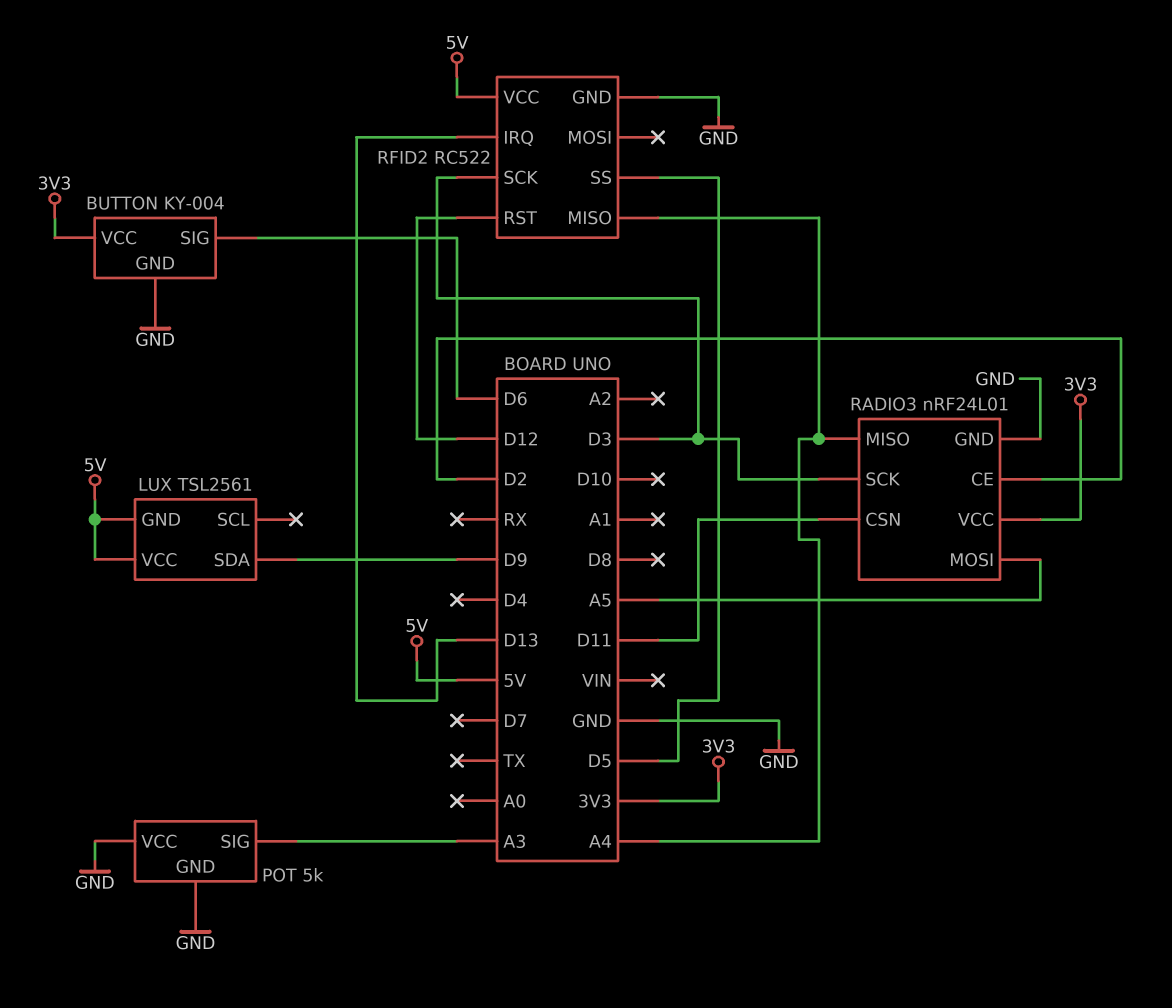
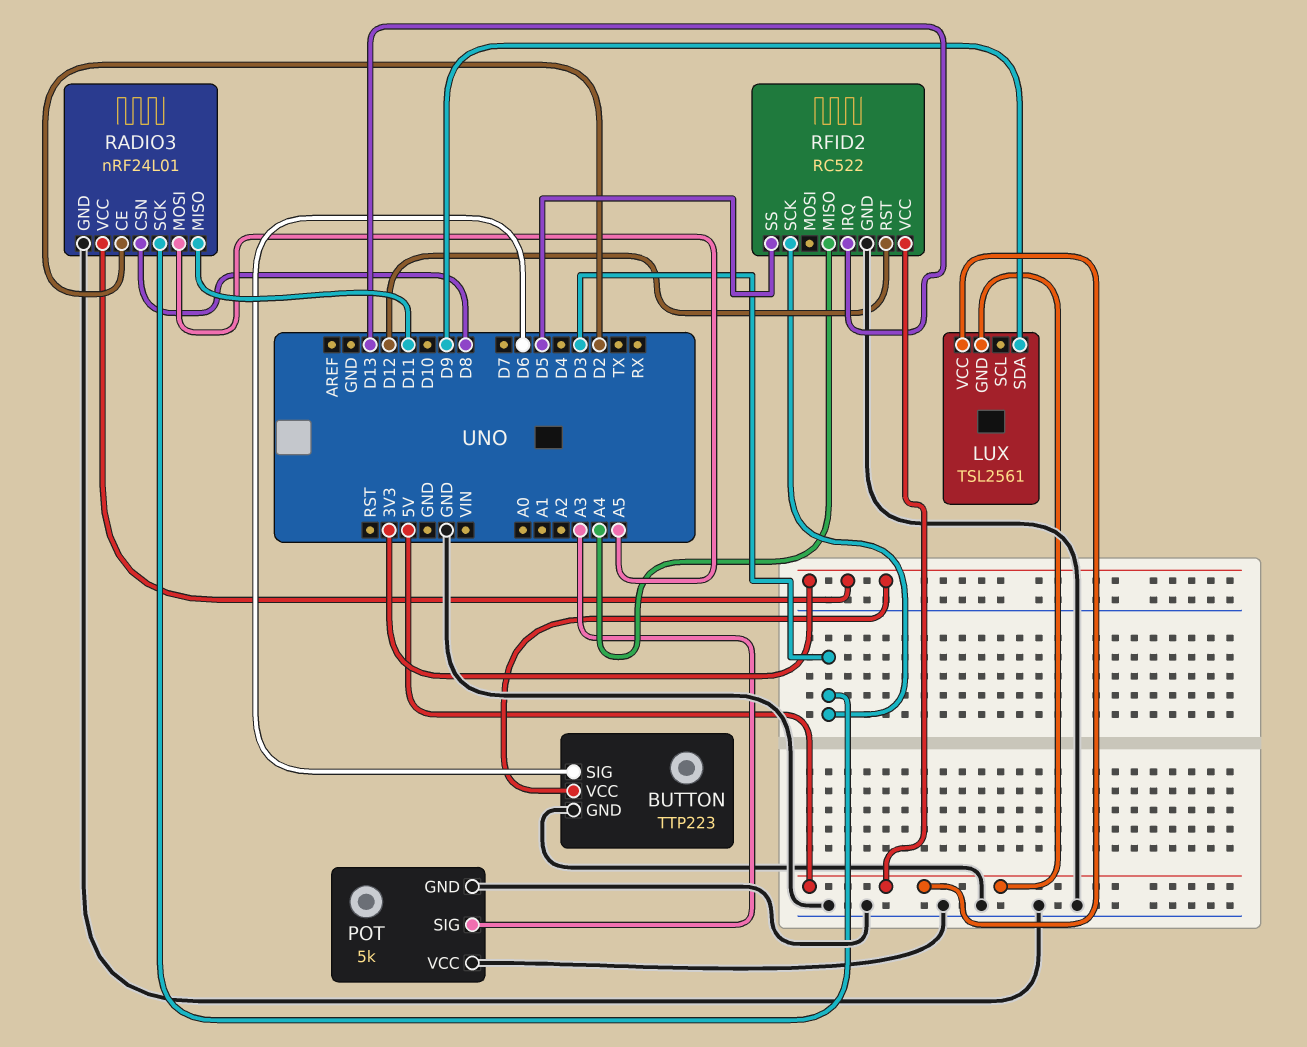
BUTTON: KY-004 -> TTP223
RADIO3 pin CSN: D11 -> D8
RADIO3 pin MISO: A4 -> D11

